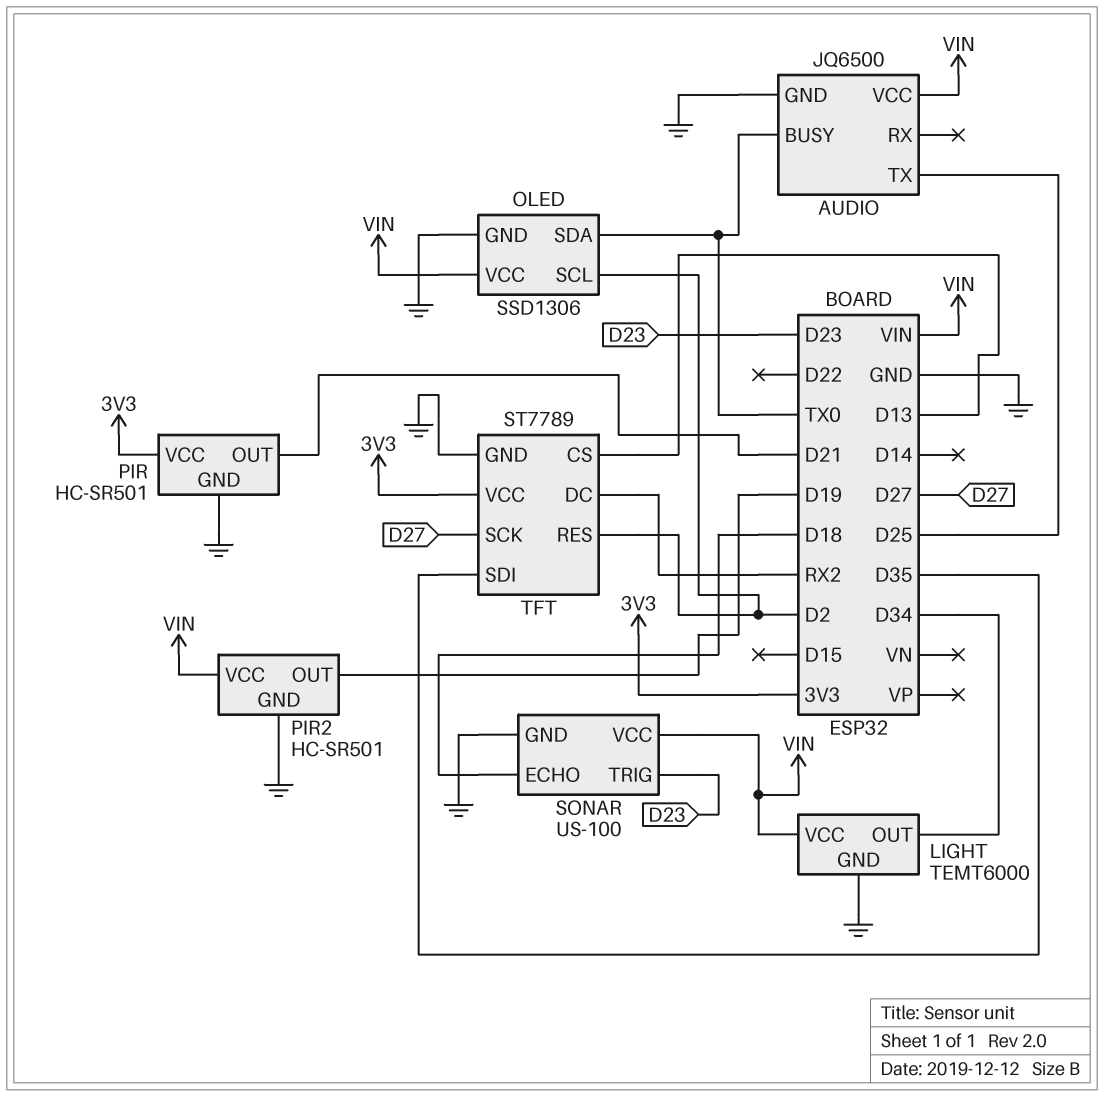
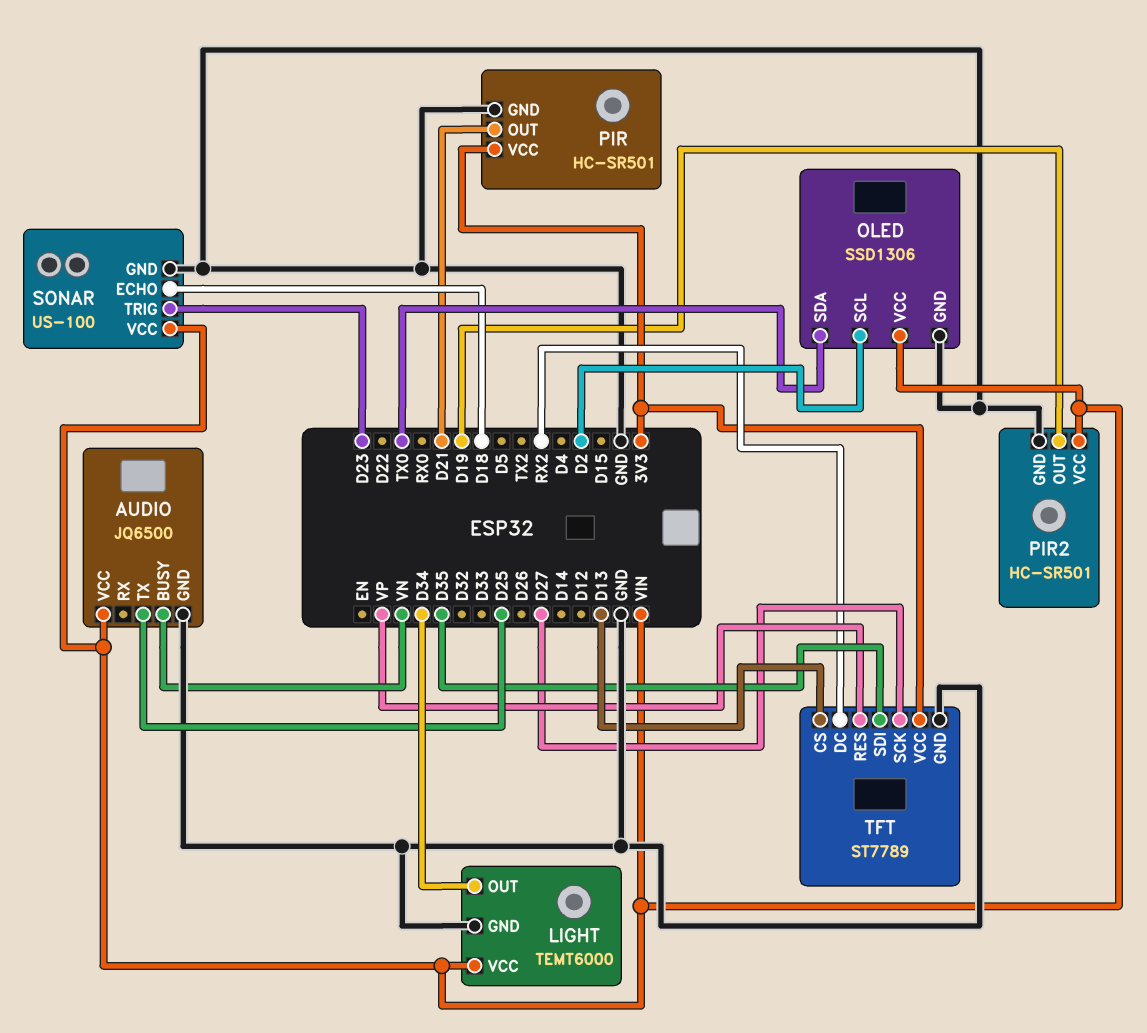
AUDIO pin BUSY: TX0 -> VN
TFT pin RES: D2 -> VP

